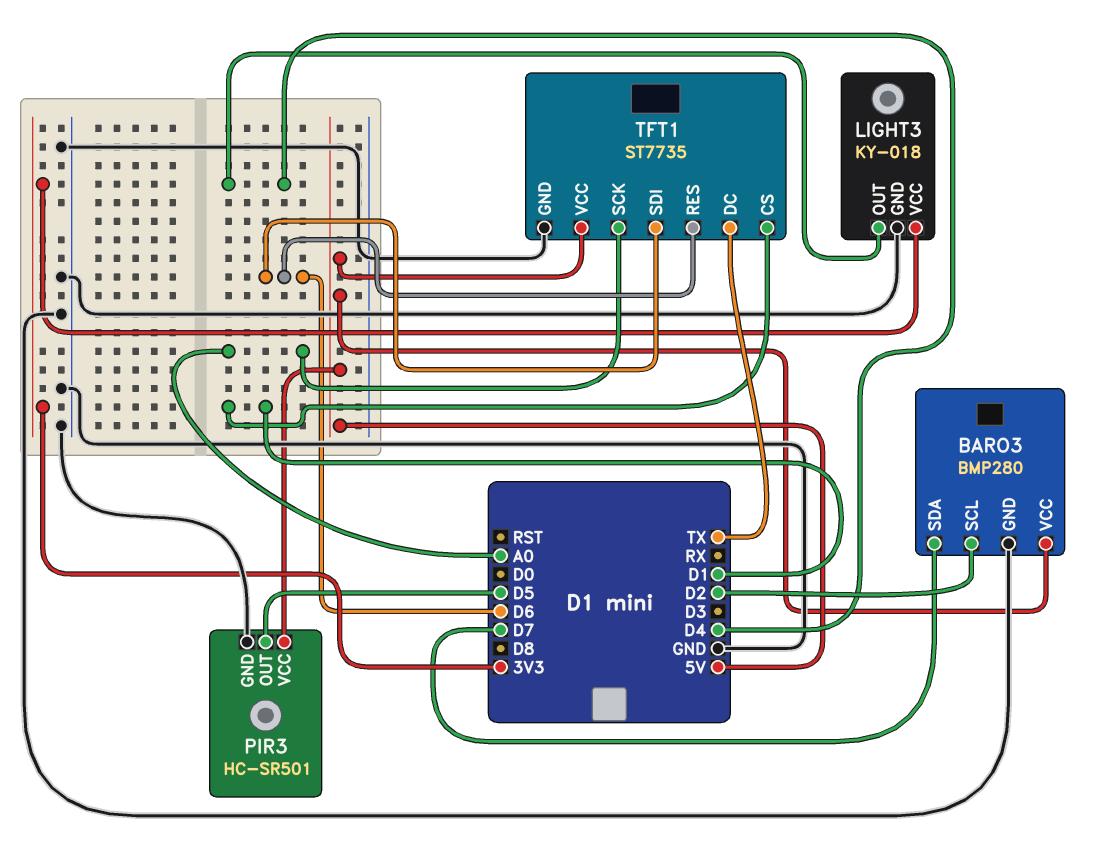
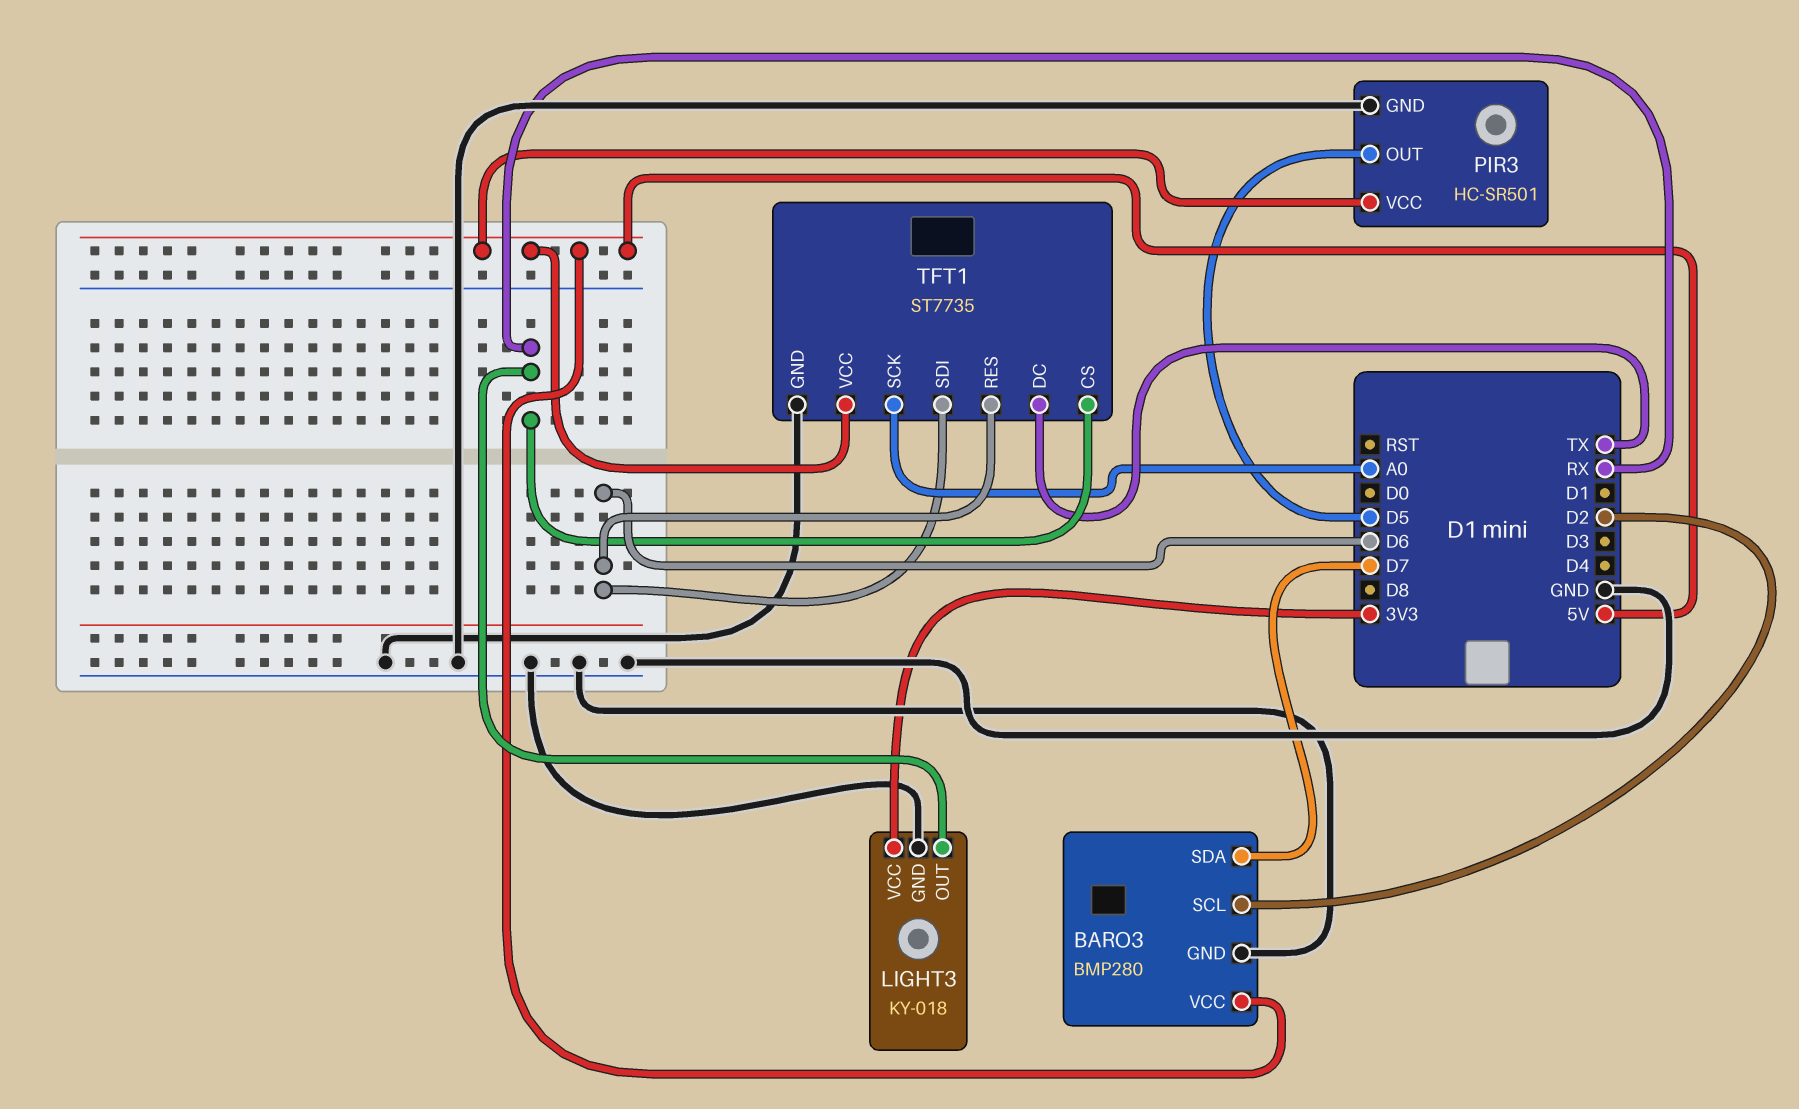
LIGHT3 pin OUT: D4 -> RX
TFT1 pin CS: D1 -> RX

